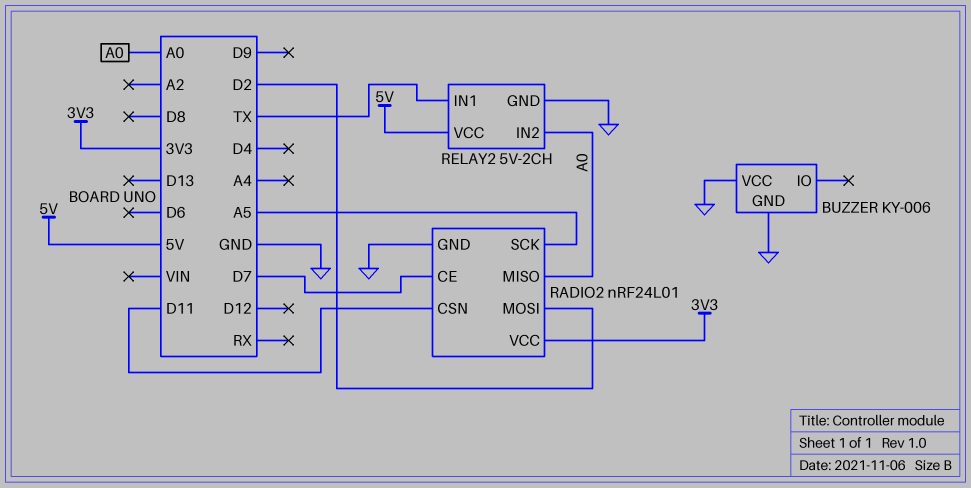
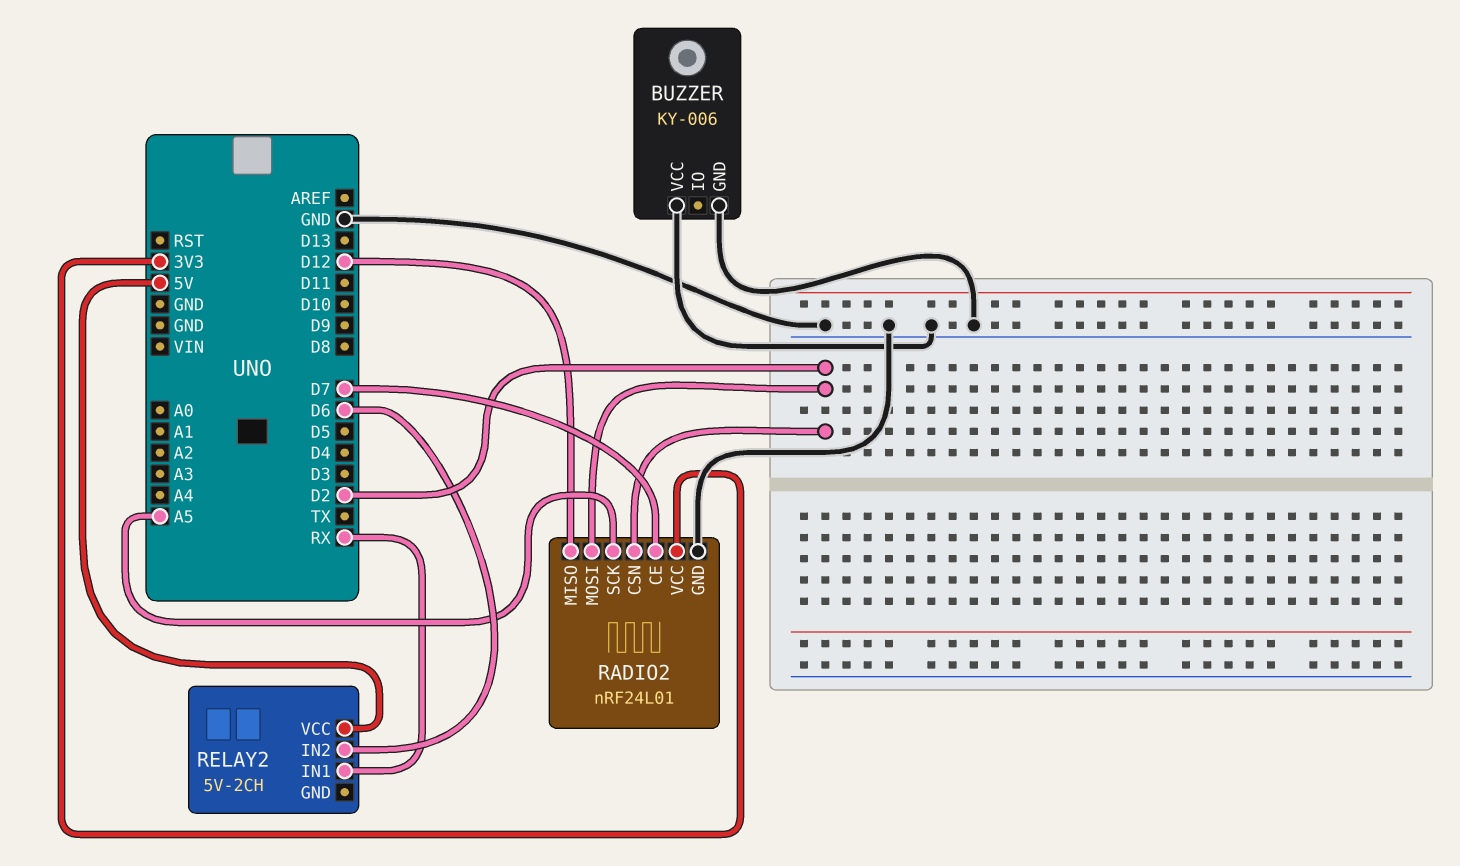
RADIO2 pin CSN: D11 -> D2
RADIO2 pin MISO: A0 -> D12
RELAY2 pin GND: GND -> none
RELAY2 pin IN1: TX -> RX
RELAY2 pin IN2: A0 -> D6

